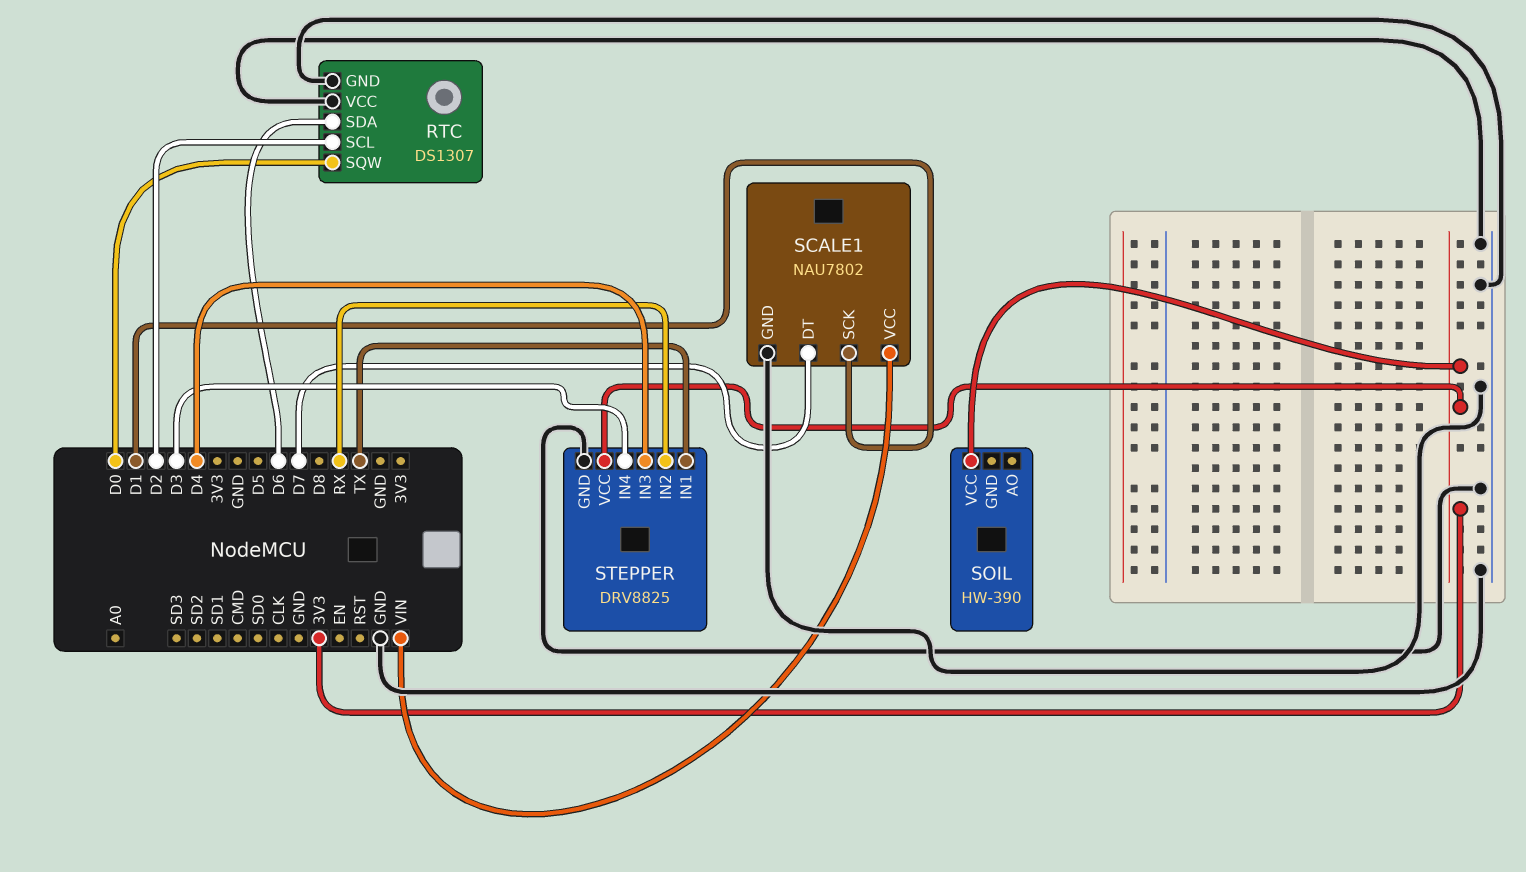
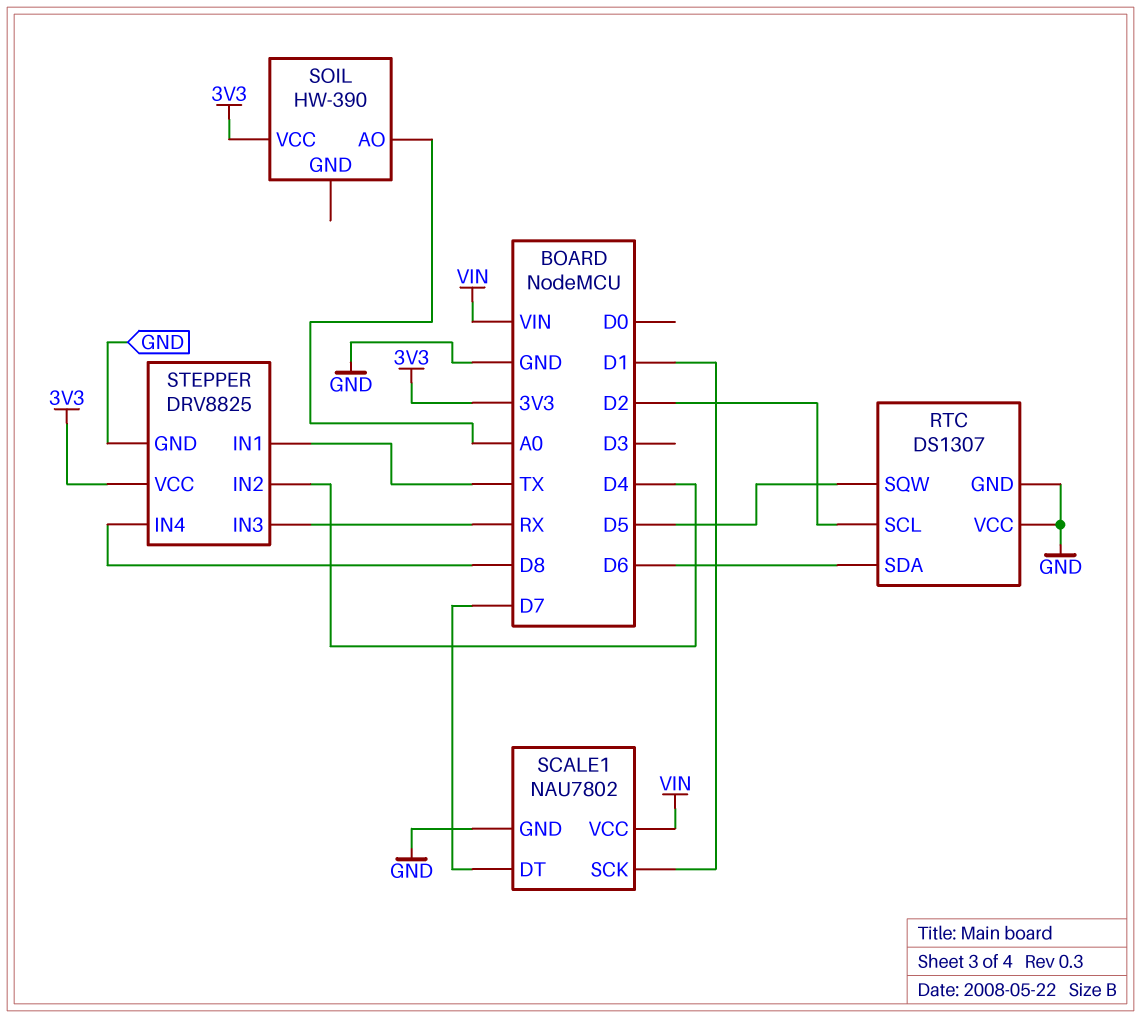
RTC pin SQW: D0 -> D5
SOIL pin AO: none -> A0
STEPPER pin IN2: RX -> D4
STEPPER pin IN3: D4 -> RX
STEPPER pin IN4: D3 -> D8

